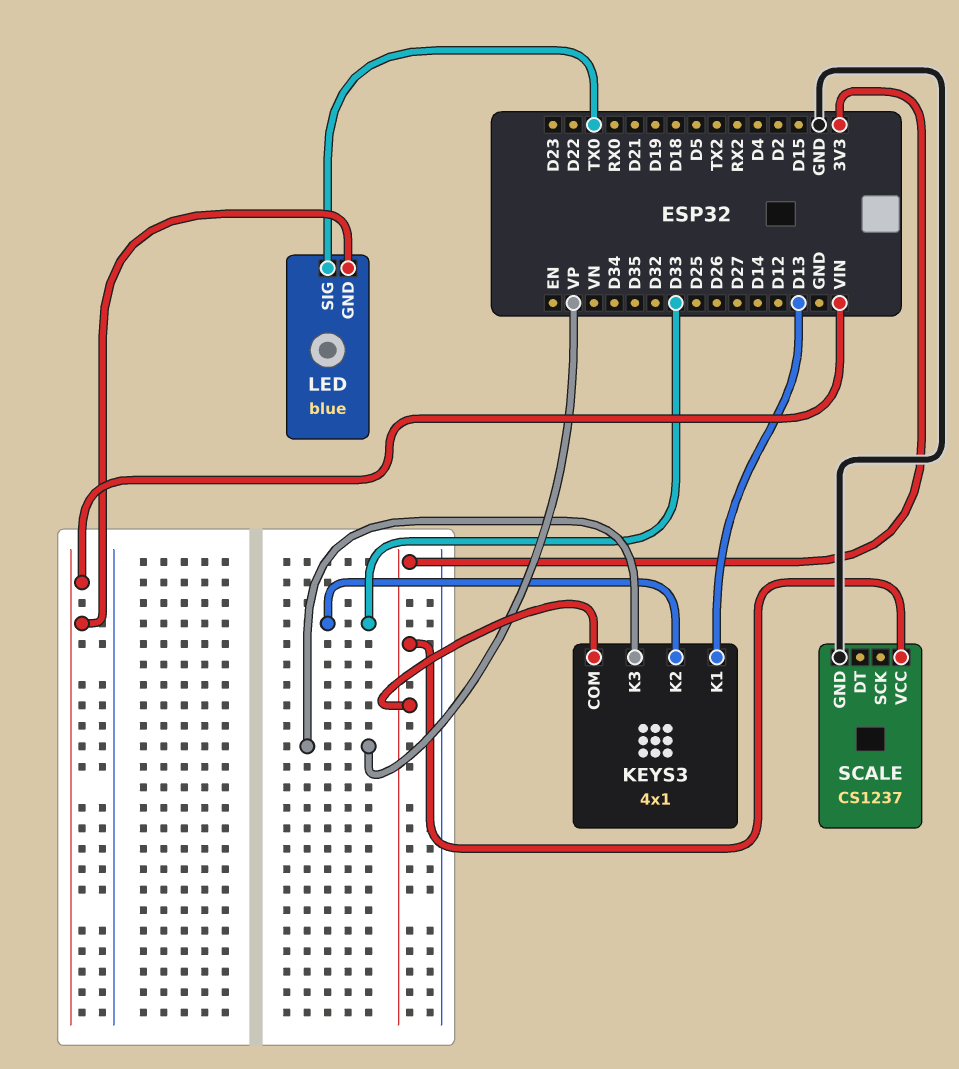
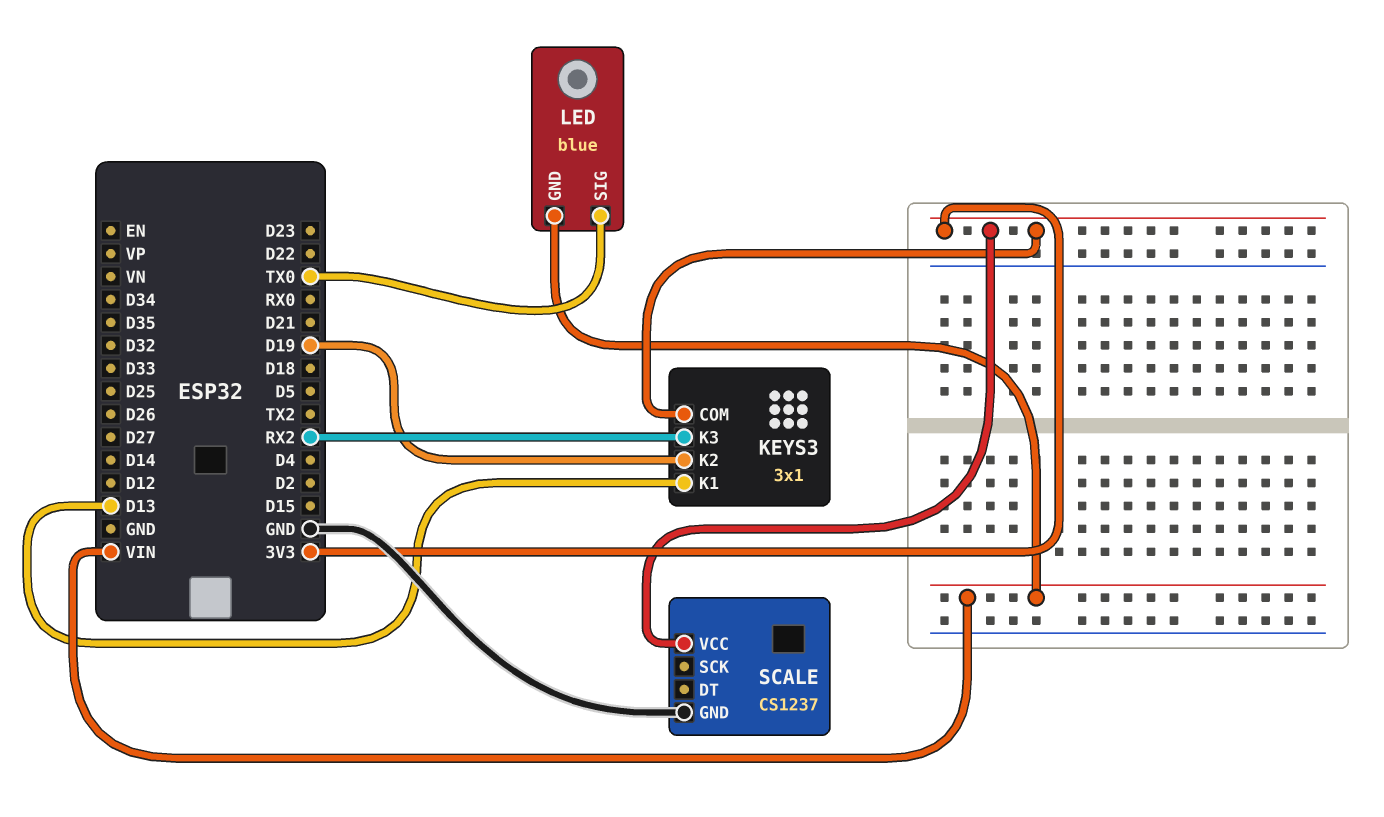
KEYS3: 4x1 -> 3x1
KEYS3 pin K2: D33 -> D19
KEYS3 pin K3: VP -> RX2

